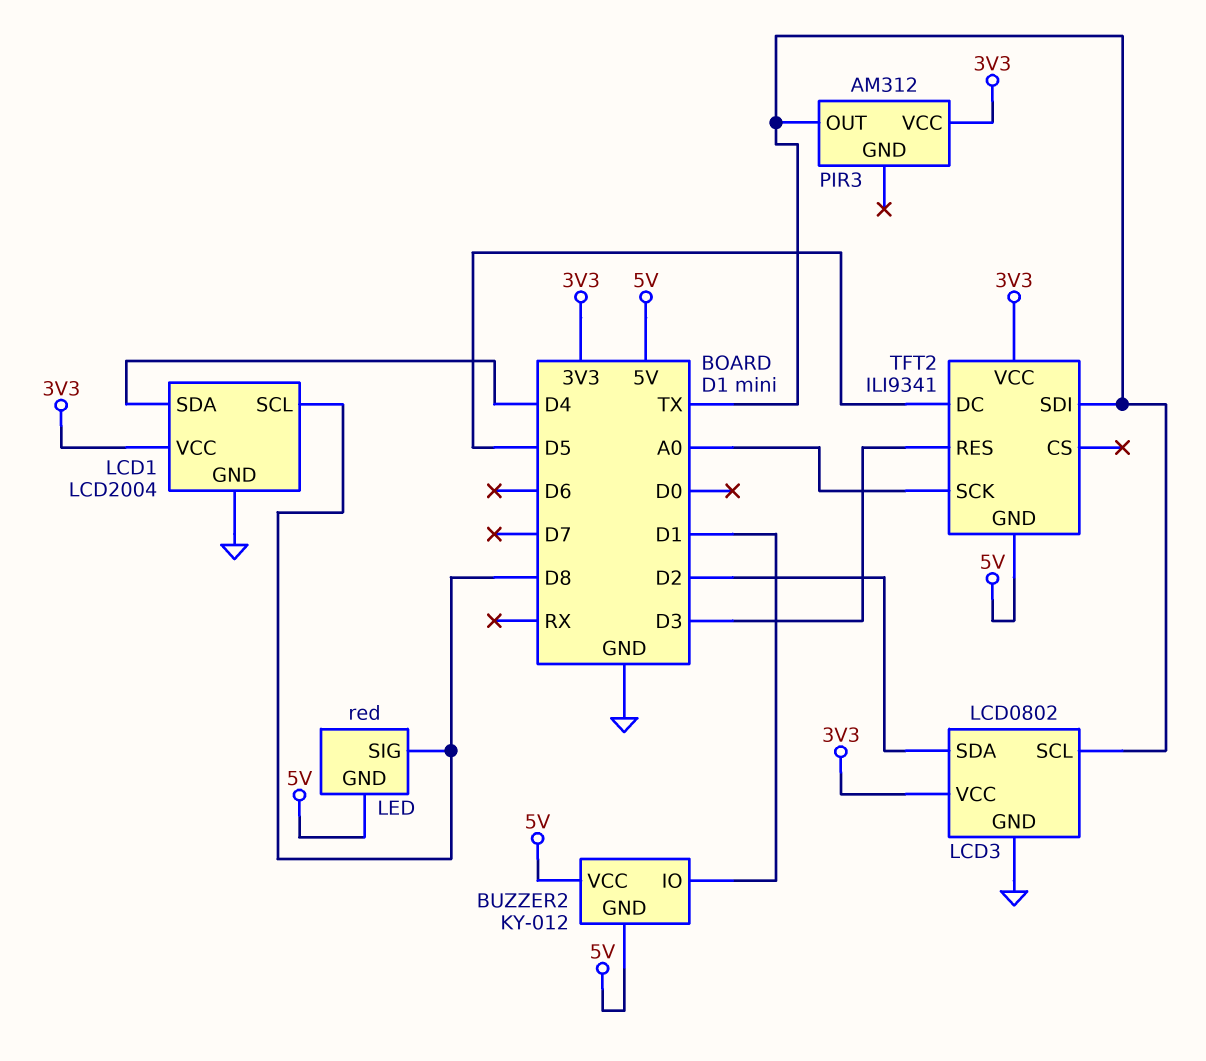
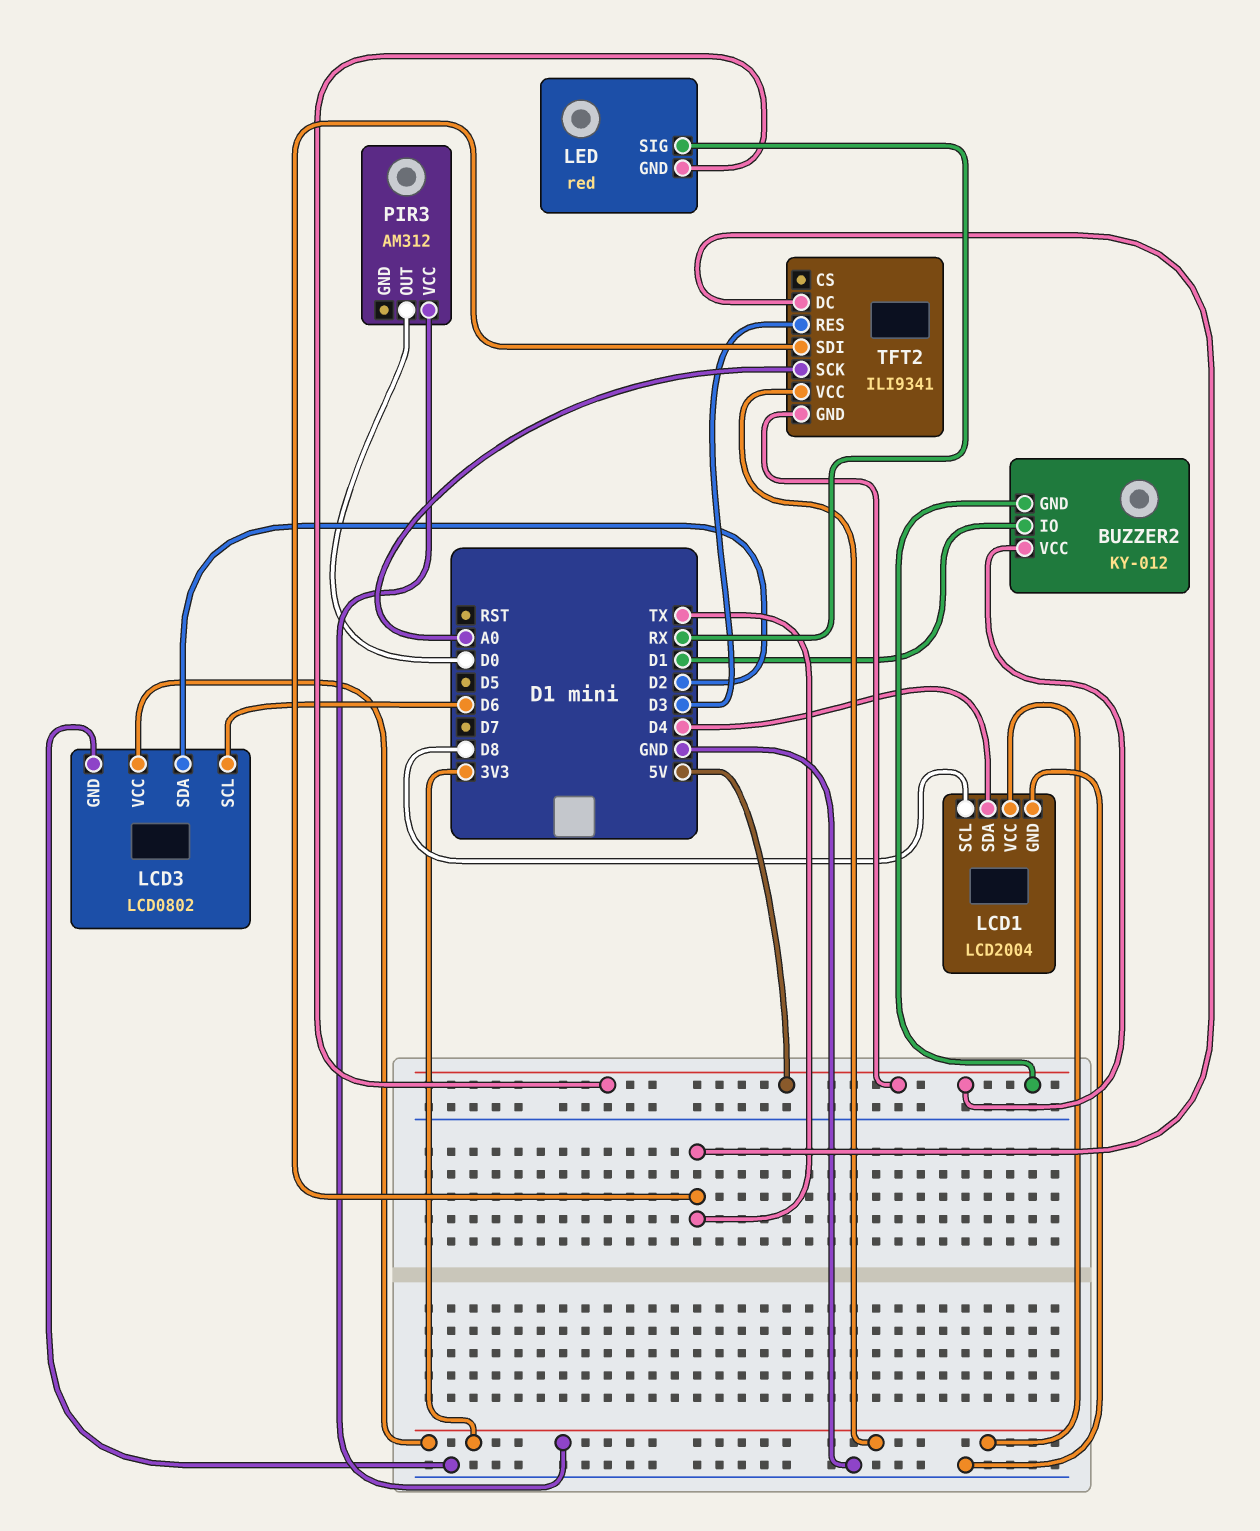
LCD3 pin SCL: TX -> D6
LED pin SIG: D8 -> RX
PIR3 pin OUT: TX -> D0
TFT2 pin DC: D5 -> TX

